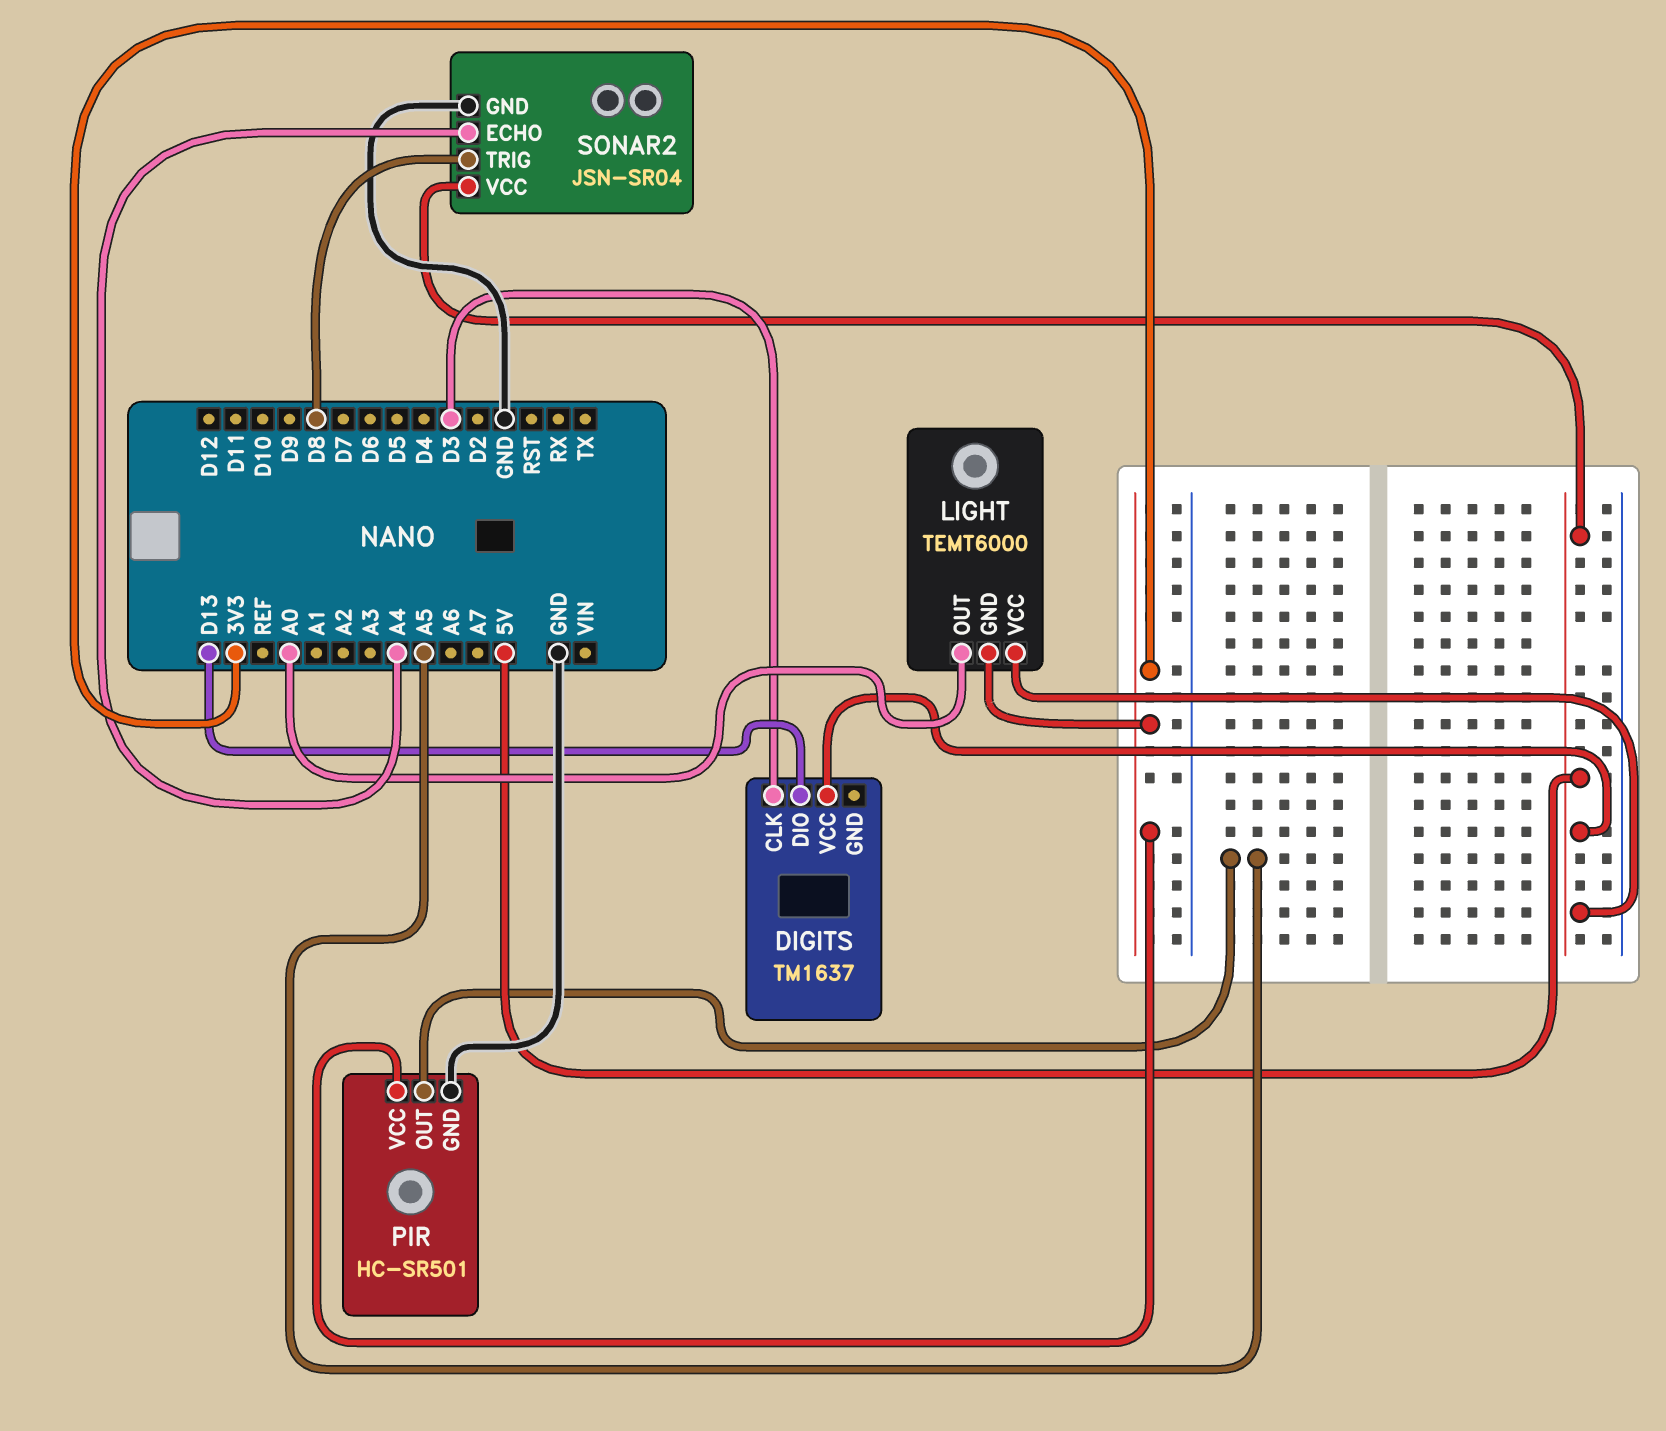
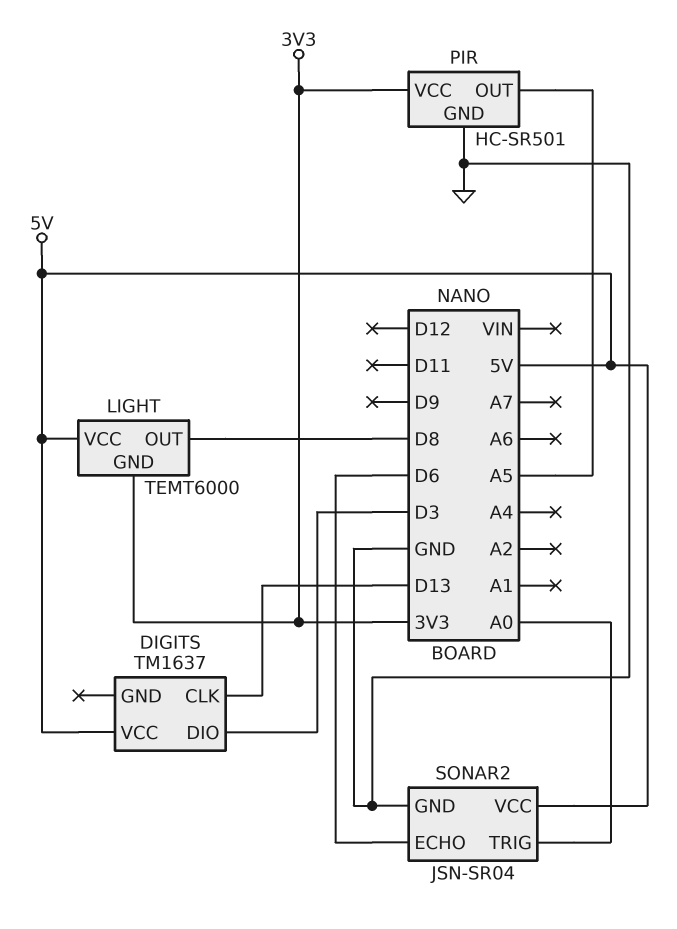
DIGITS pin CLK: D3 -> D13
DIGITS pin DIO: D13 -> D3
LIGHT pin OUT: A0 -> D8
SONAR2 pin ECHO: A4 -> D6
SONAR2 pin TRIG: D8 -> A0

